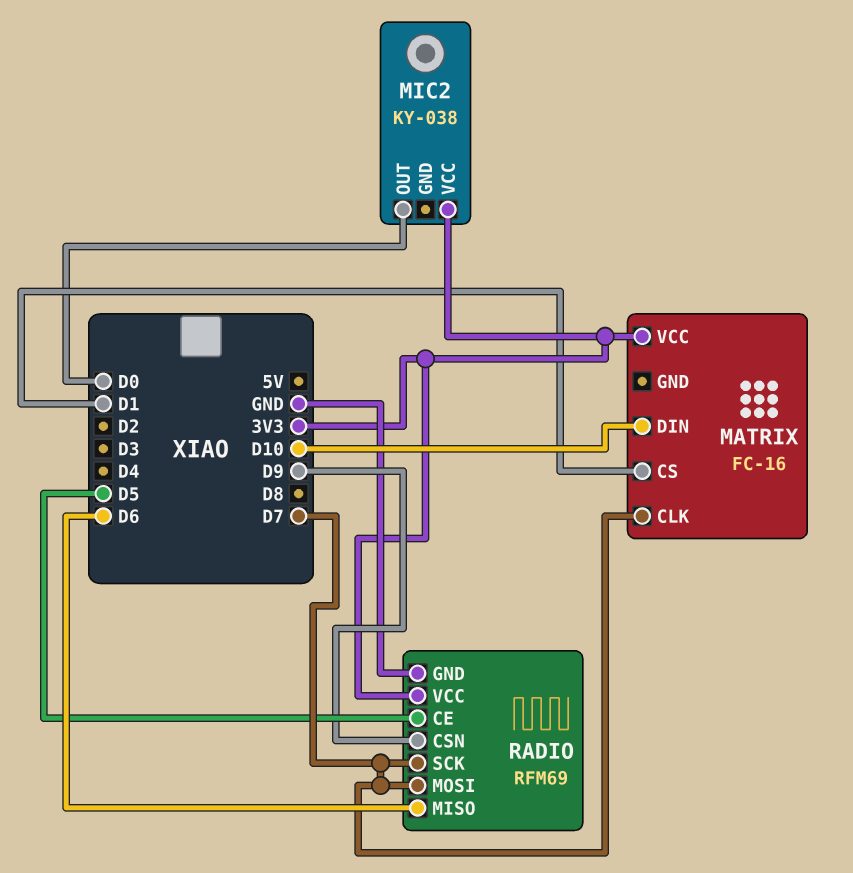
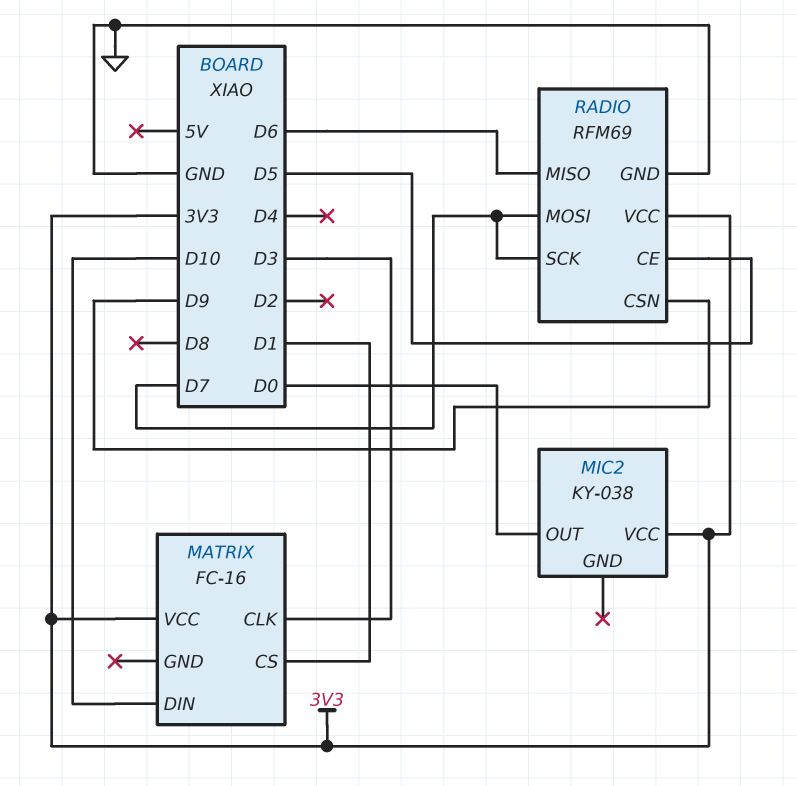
MATRIX pin CLK: D7 -> D3

